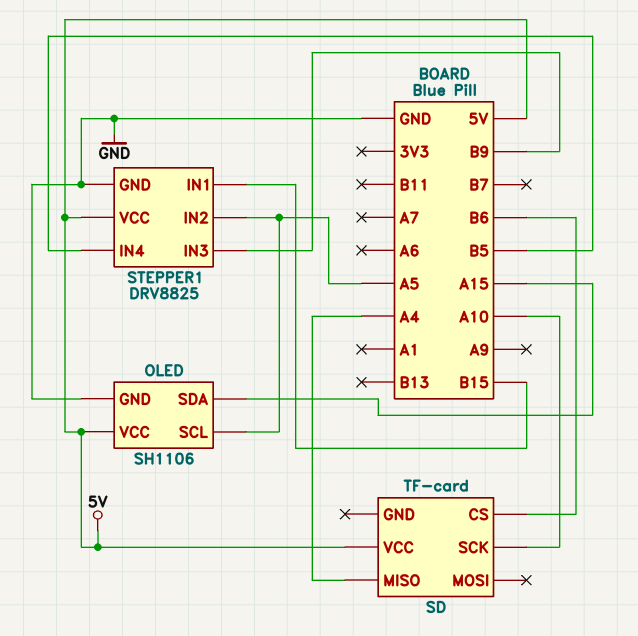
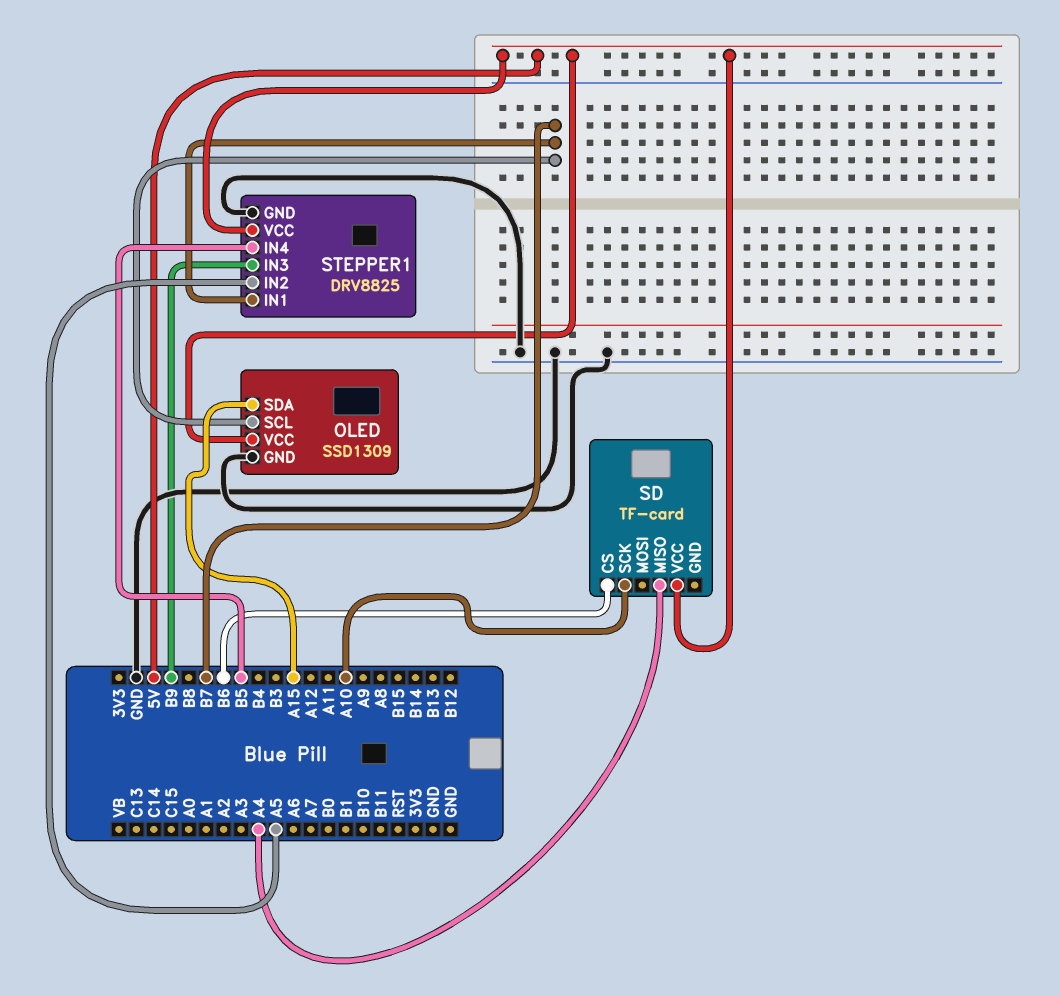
OLED: SH1106 -> SSD1309
OLED pin SCL: A5 -> B7
STEPPER1 pin IN1: B15 -> B7

